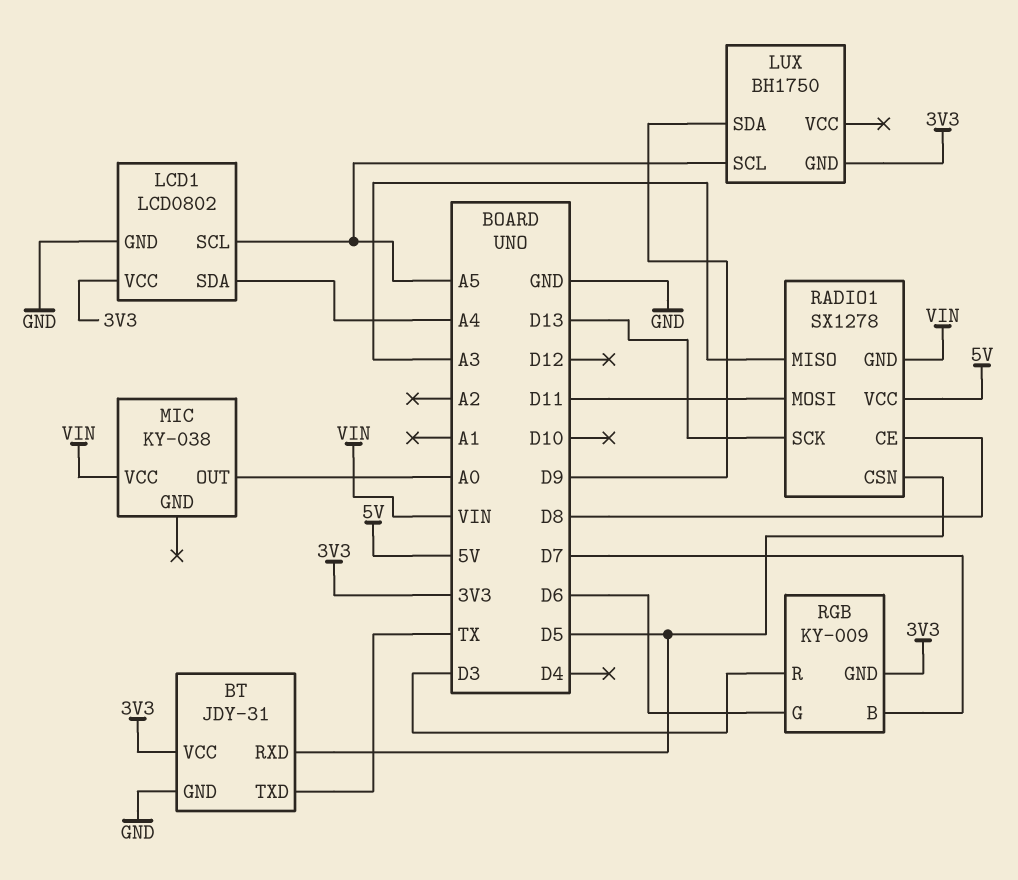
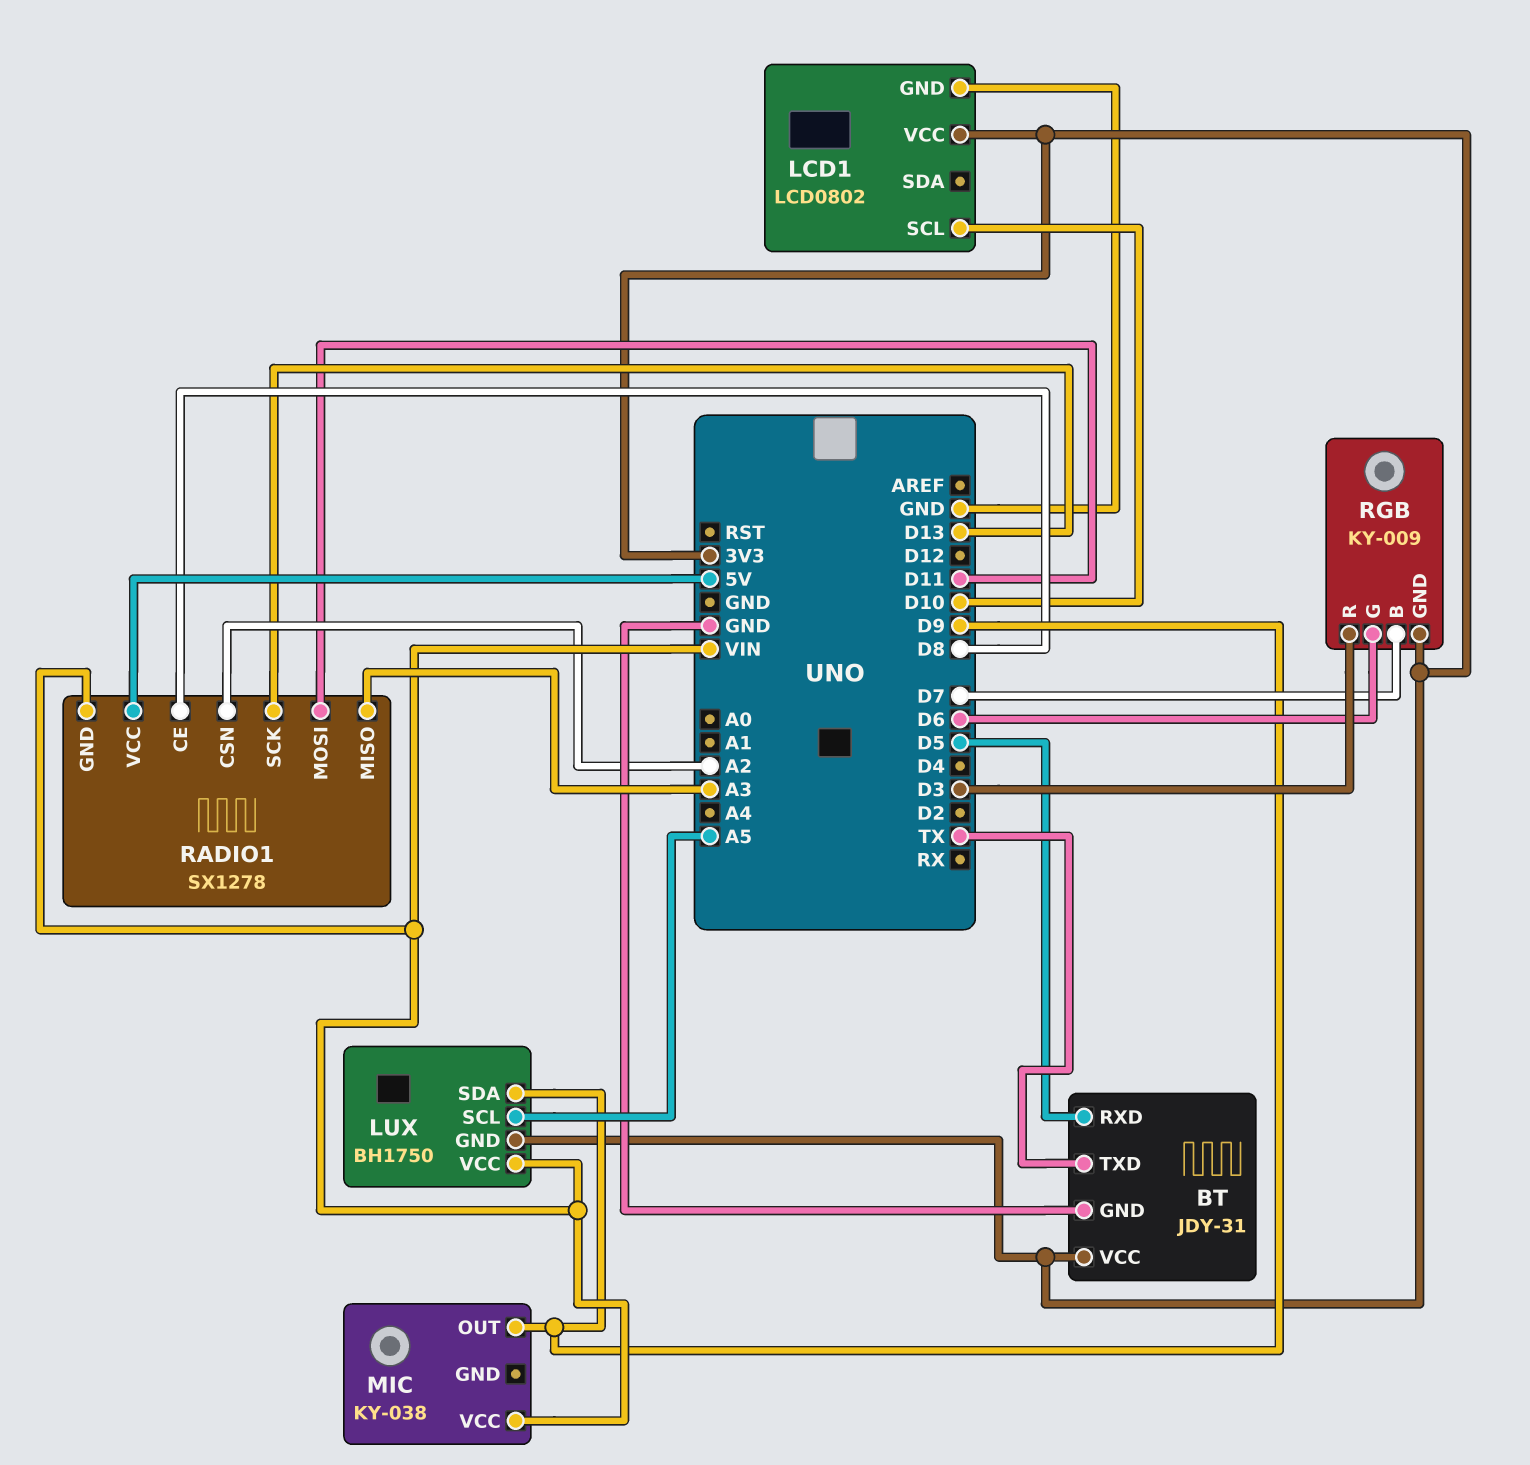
LCD1 pin SCL: A5 -> D10
LCD1 pin SDA: A4 -> none
LUX pin VCC: none -> VIN
MIC pin OUT: A0 -> D9
RADIO1 pin CSN: D5 -> A2

